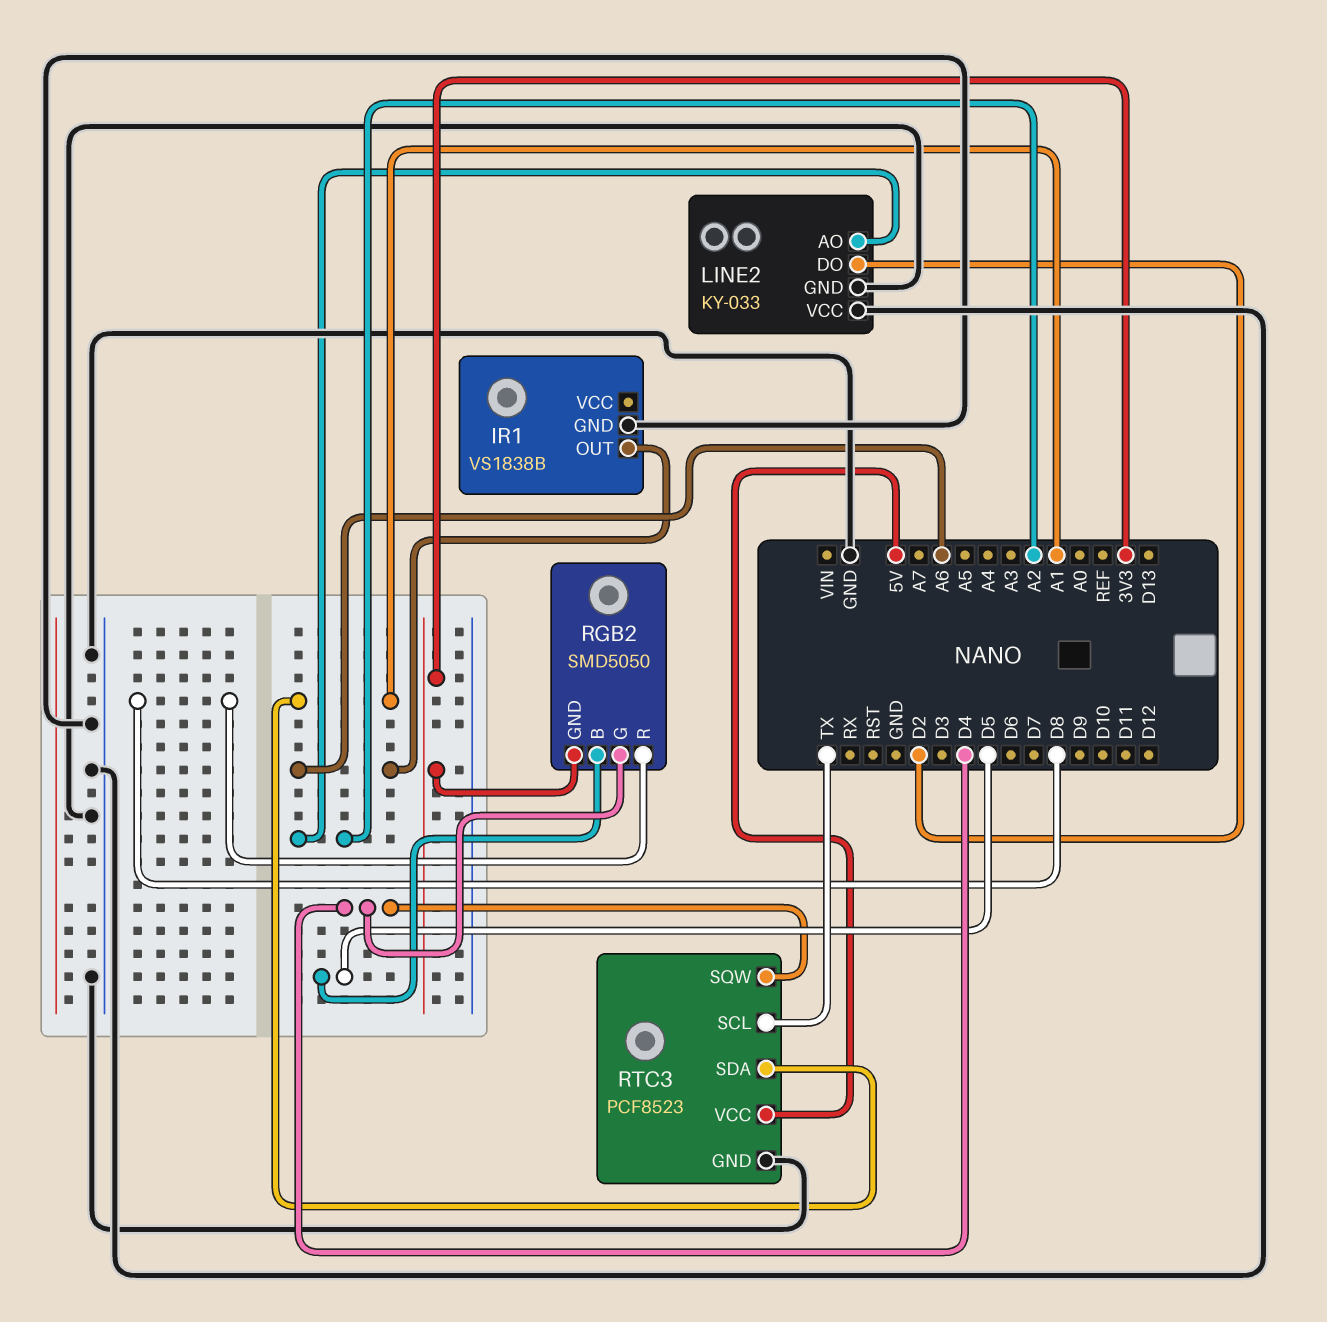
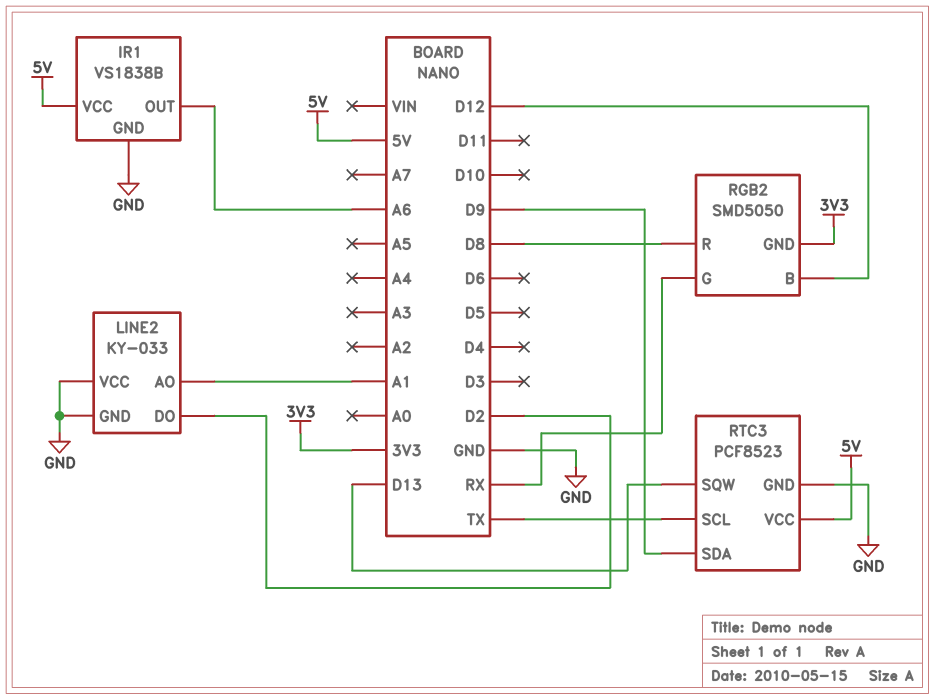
IR1 pin VCC: none -> 5V
LINE2 pin AO: A2 -> A1
RGB2 pin B: D5 -> D12
RGB2 pin G: D4 -> RX
RTC3 pin SDA: A1 -> D9
RTC3 pin SQW: D4 -> D13

